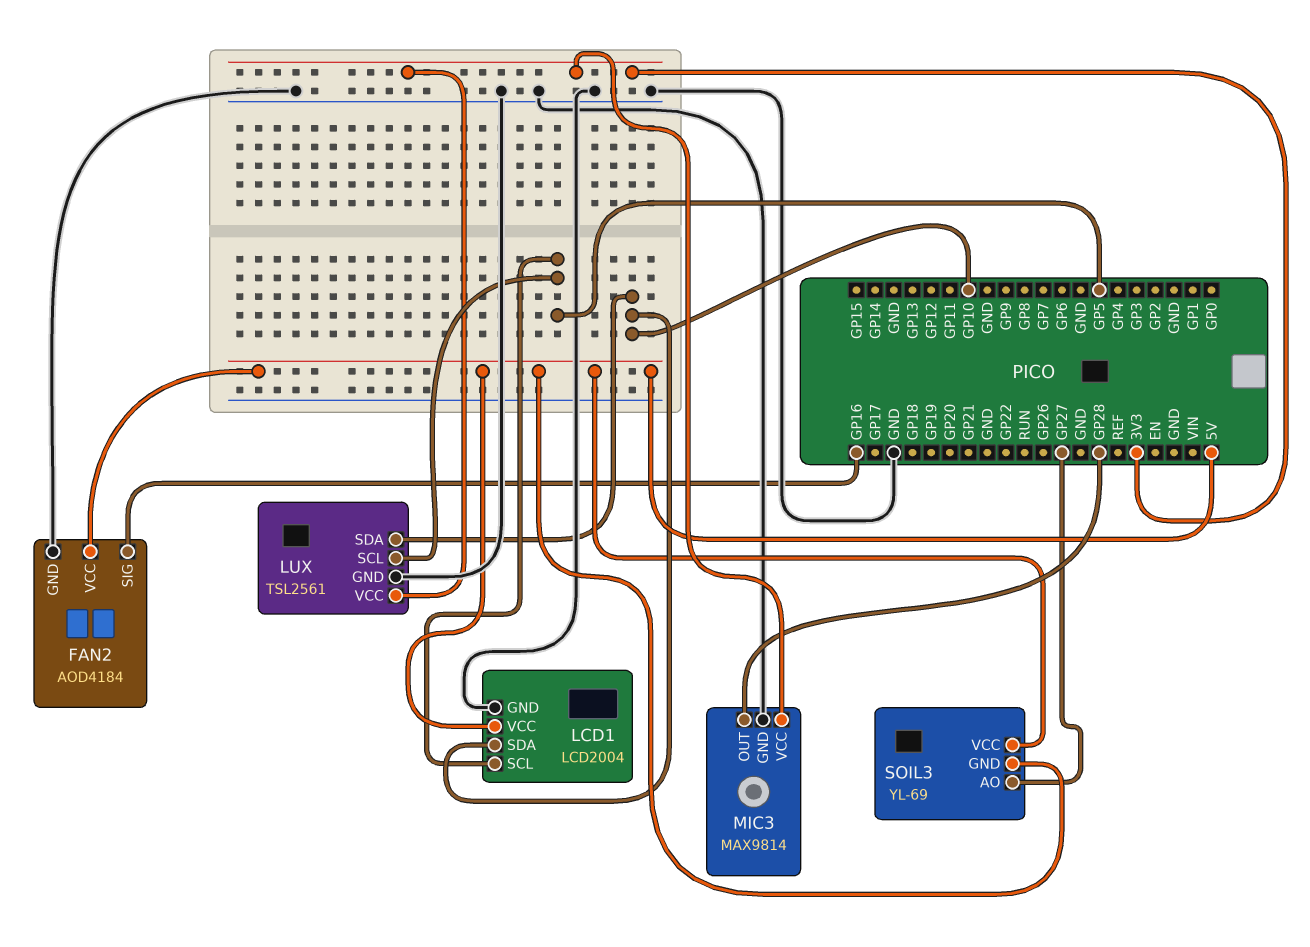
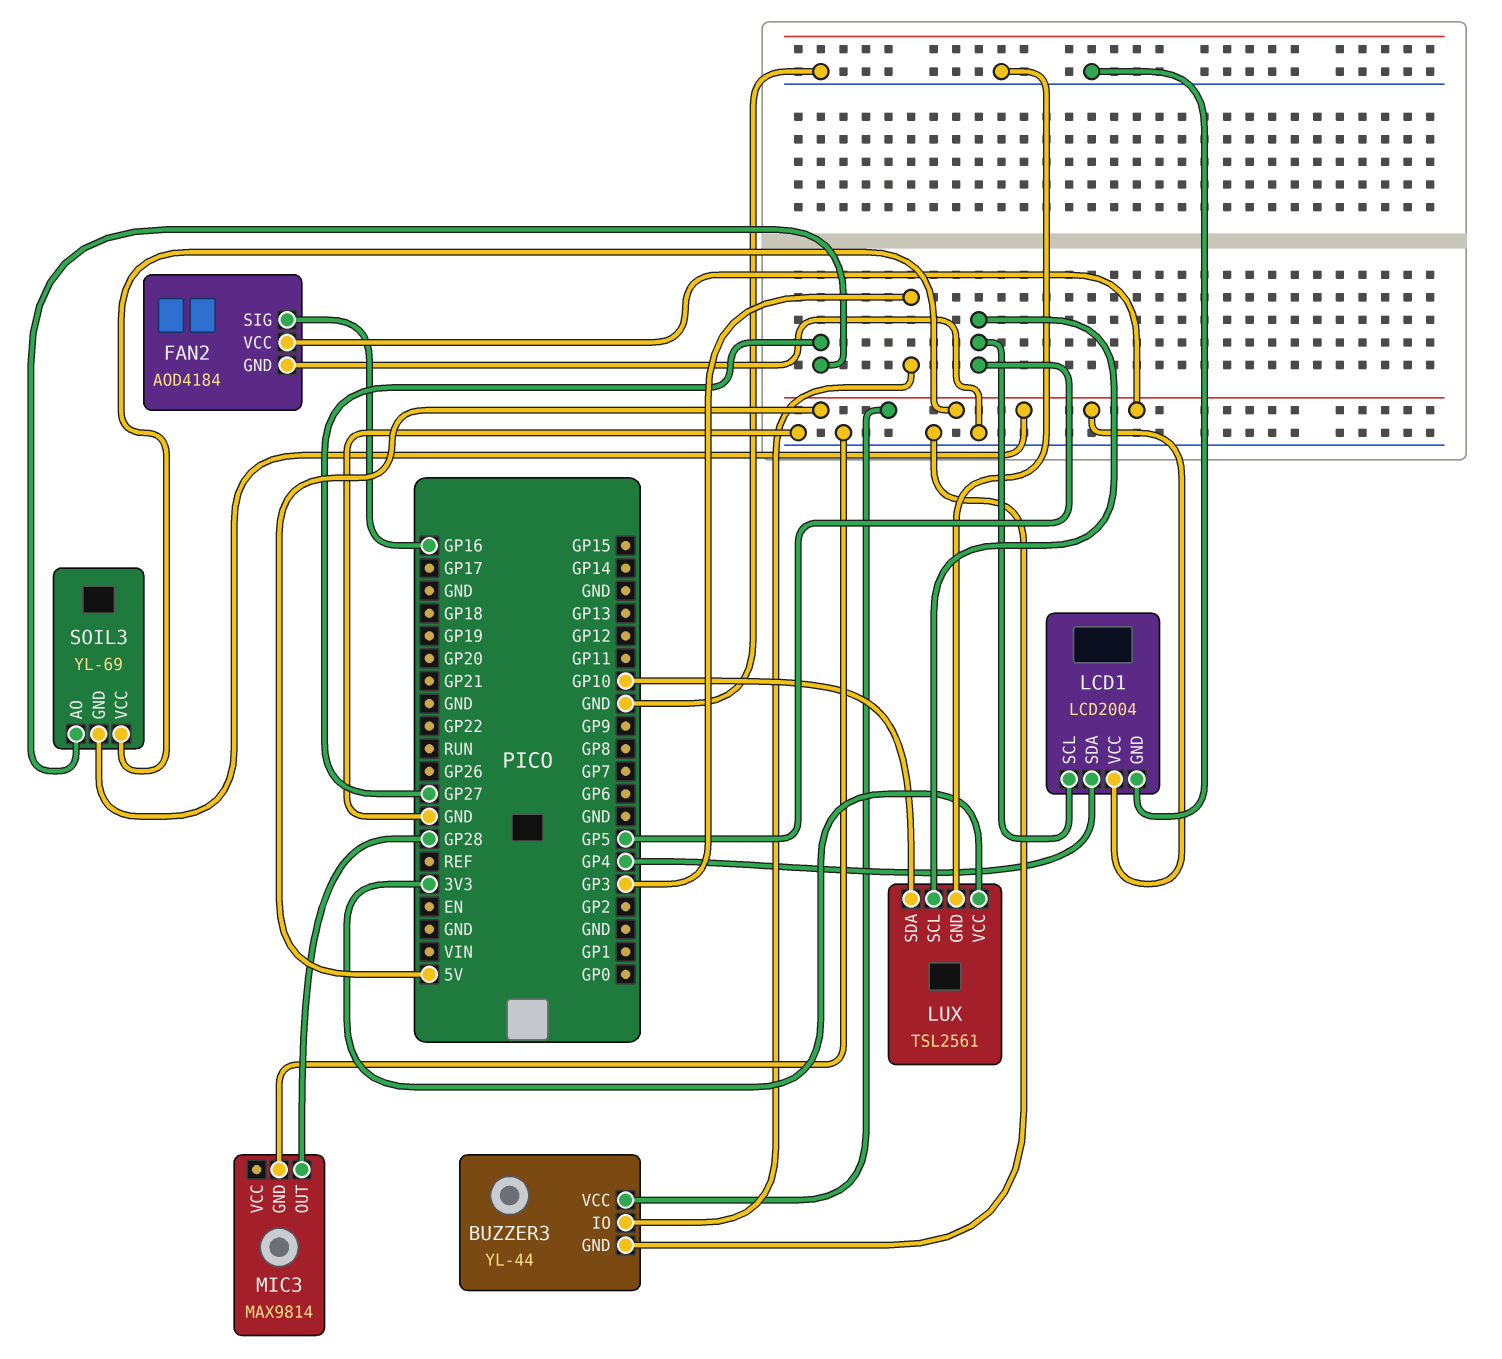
BUZZER3: none -> YL-44
BUZZER3 pin GND: none -> GND
BUZZER3 pin IO: none -> GP3
BUZZER3 pin VCC: none -> 5V
LCD1 pin SDA: GP10 -> GP4
MIC3 pin VCC: 3V3 -> none

